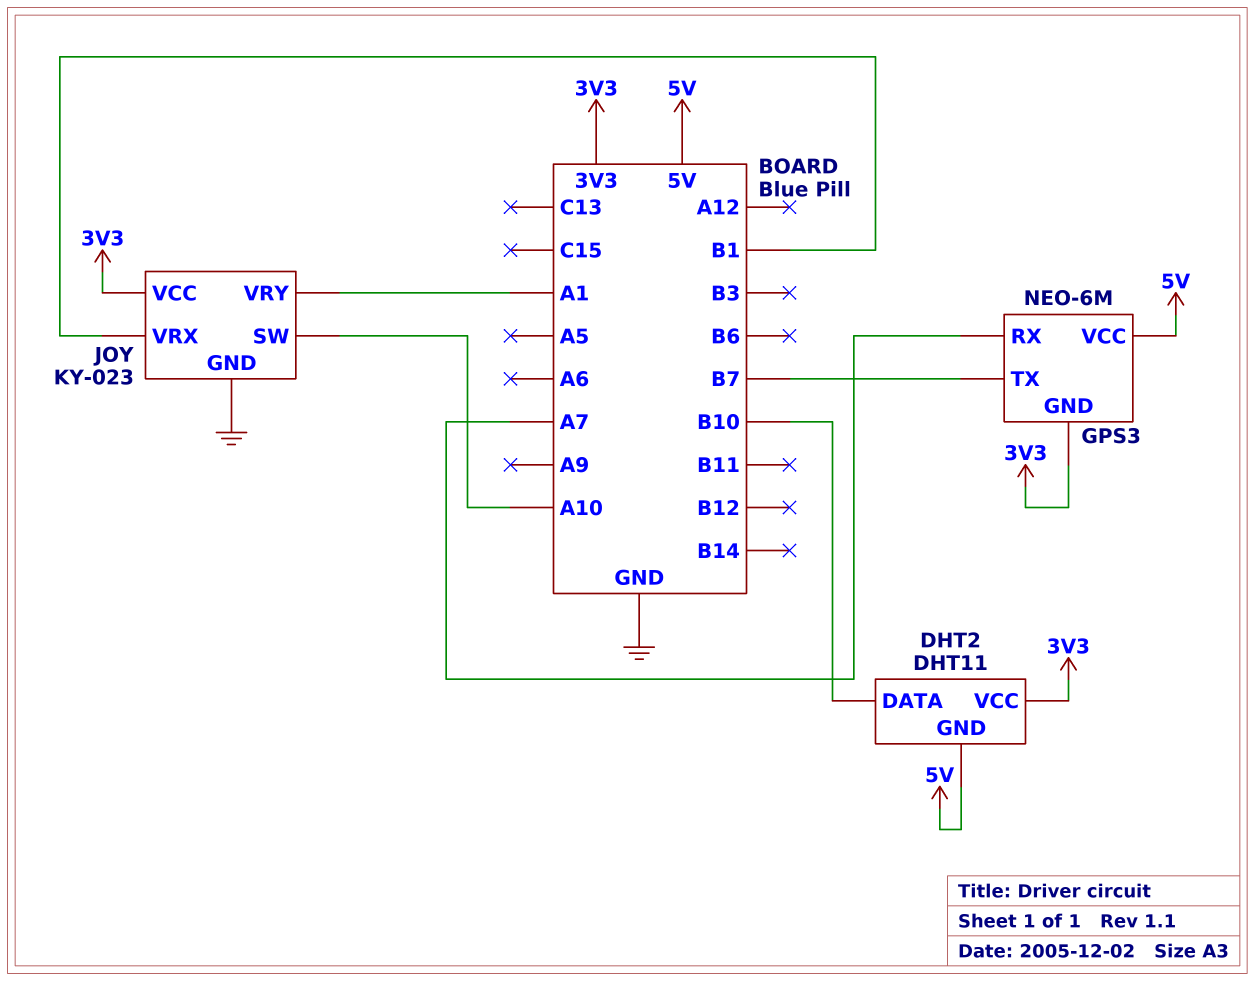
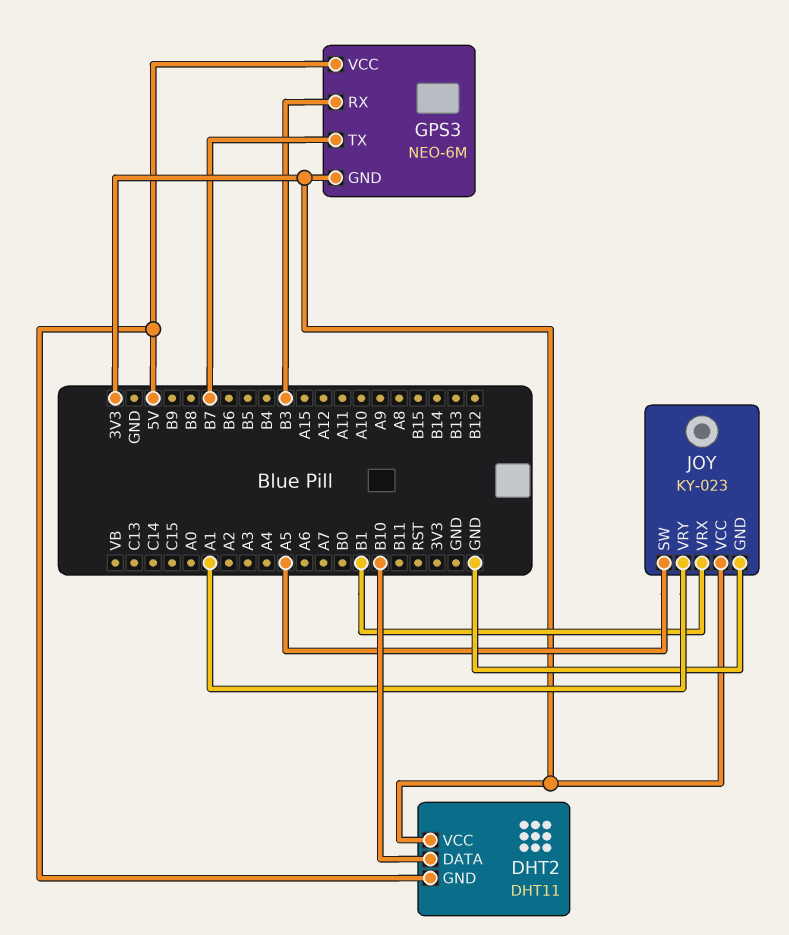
GPS3 pin RX: A7 -> B3
JOY pin SW: A10 -> A5

